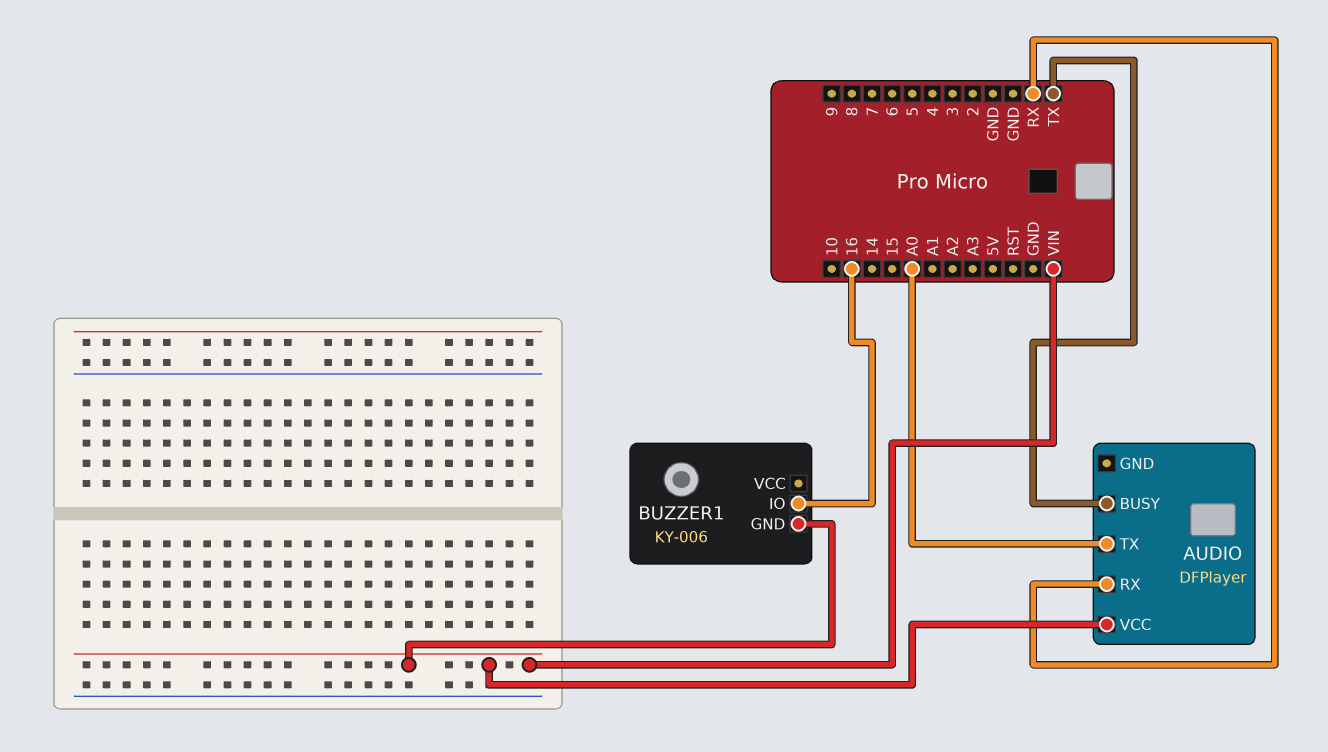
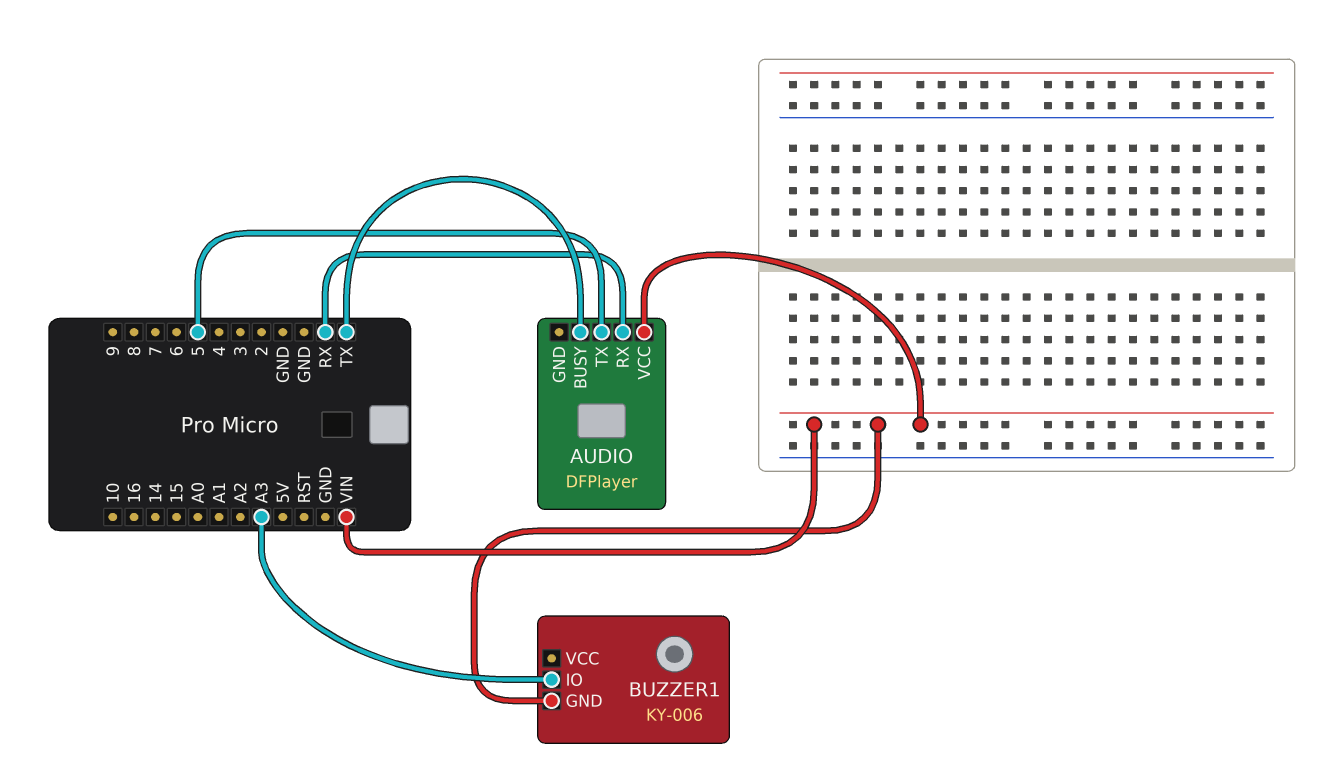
AUDIO pin TX: A0 -> 5
BUZZER1 pin IO: 16 -> A3

